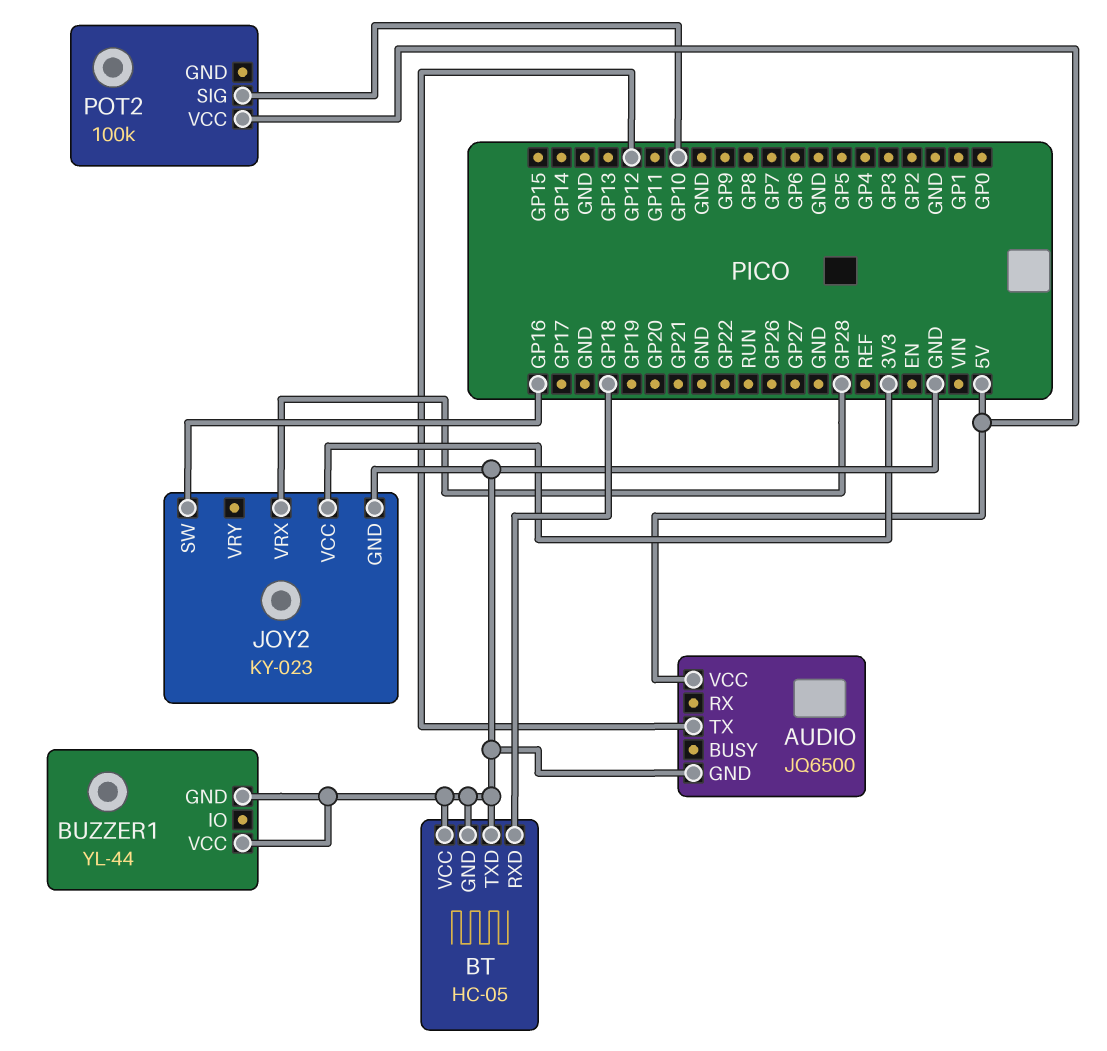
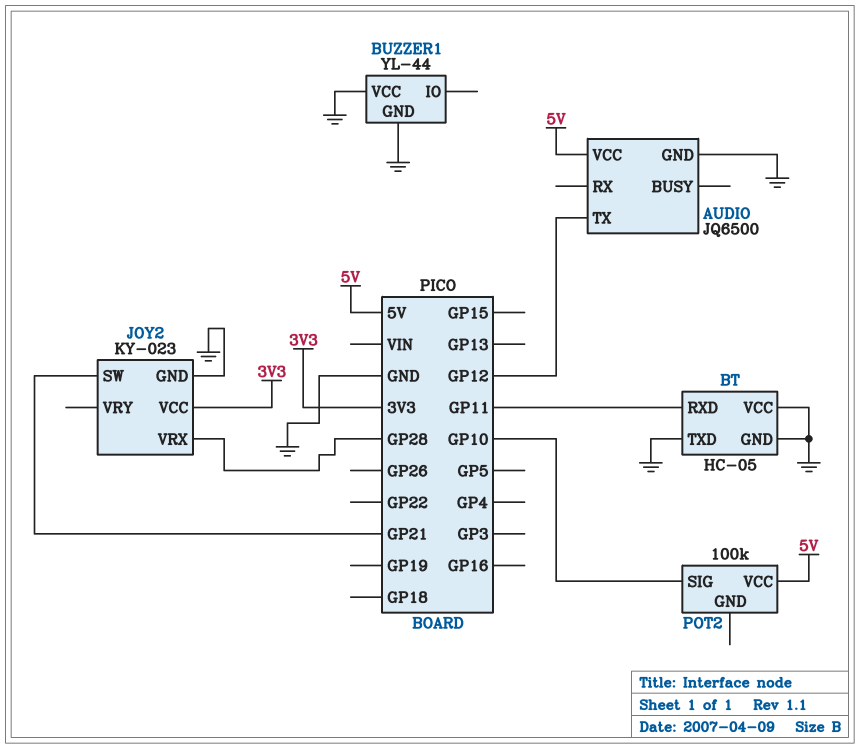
BT pin RXD: GP18 -> GP11
JOY2 pin SW: GP16 -> GP21

